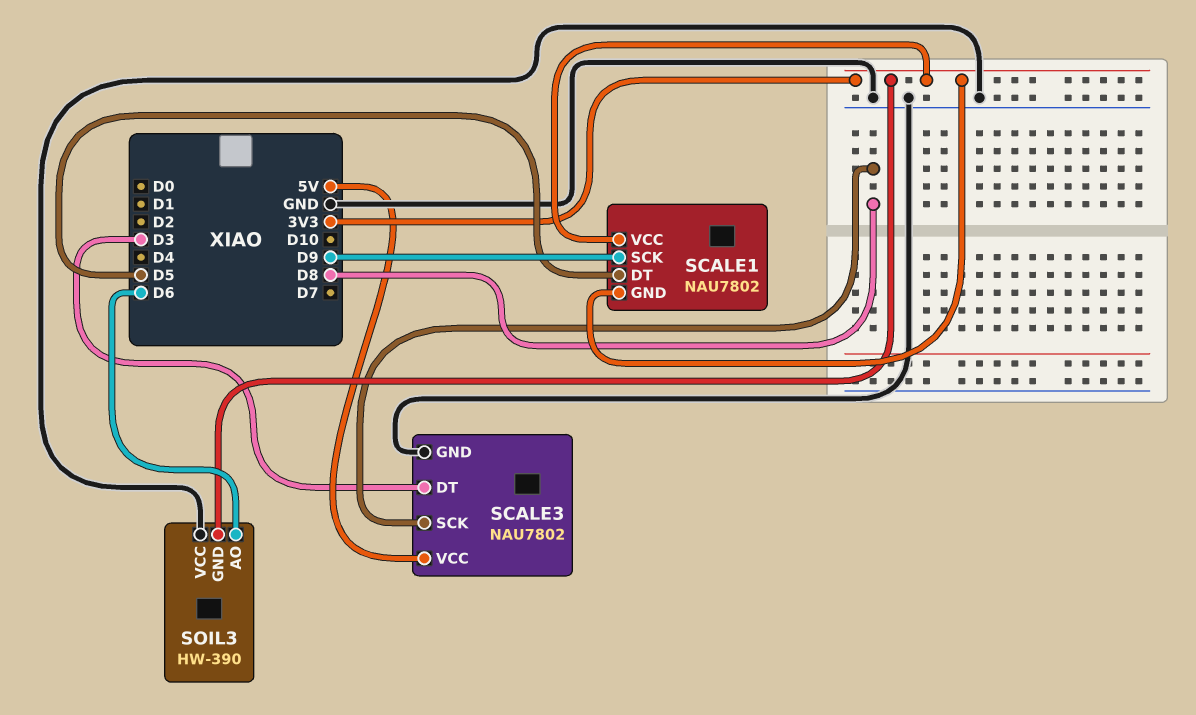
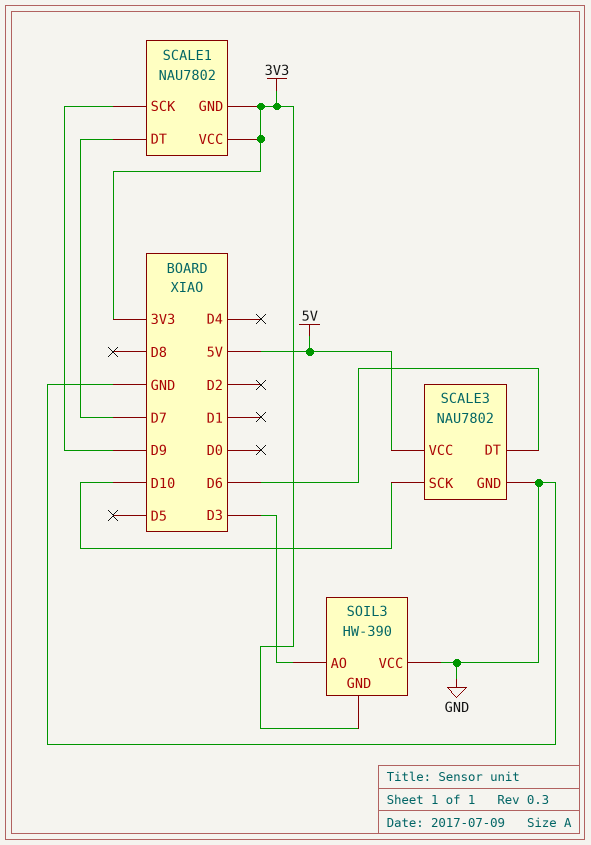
SCALE1 pin DT: D5 -> D7
SCALE3 pin DT: D3 -> D6
SCALE3 pin SCK: D8 -> D10
SOIL3 pin AO: D6 -> D3

